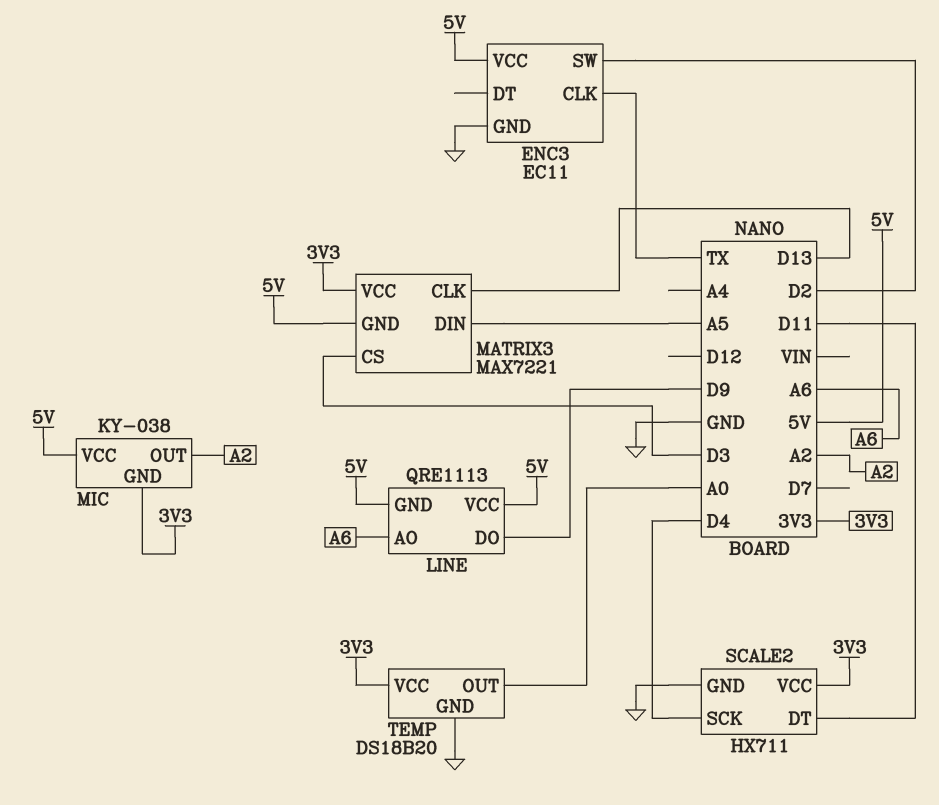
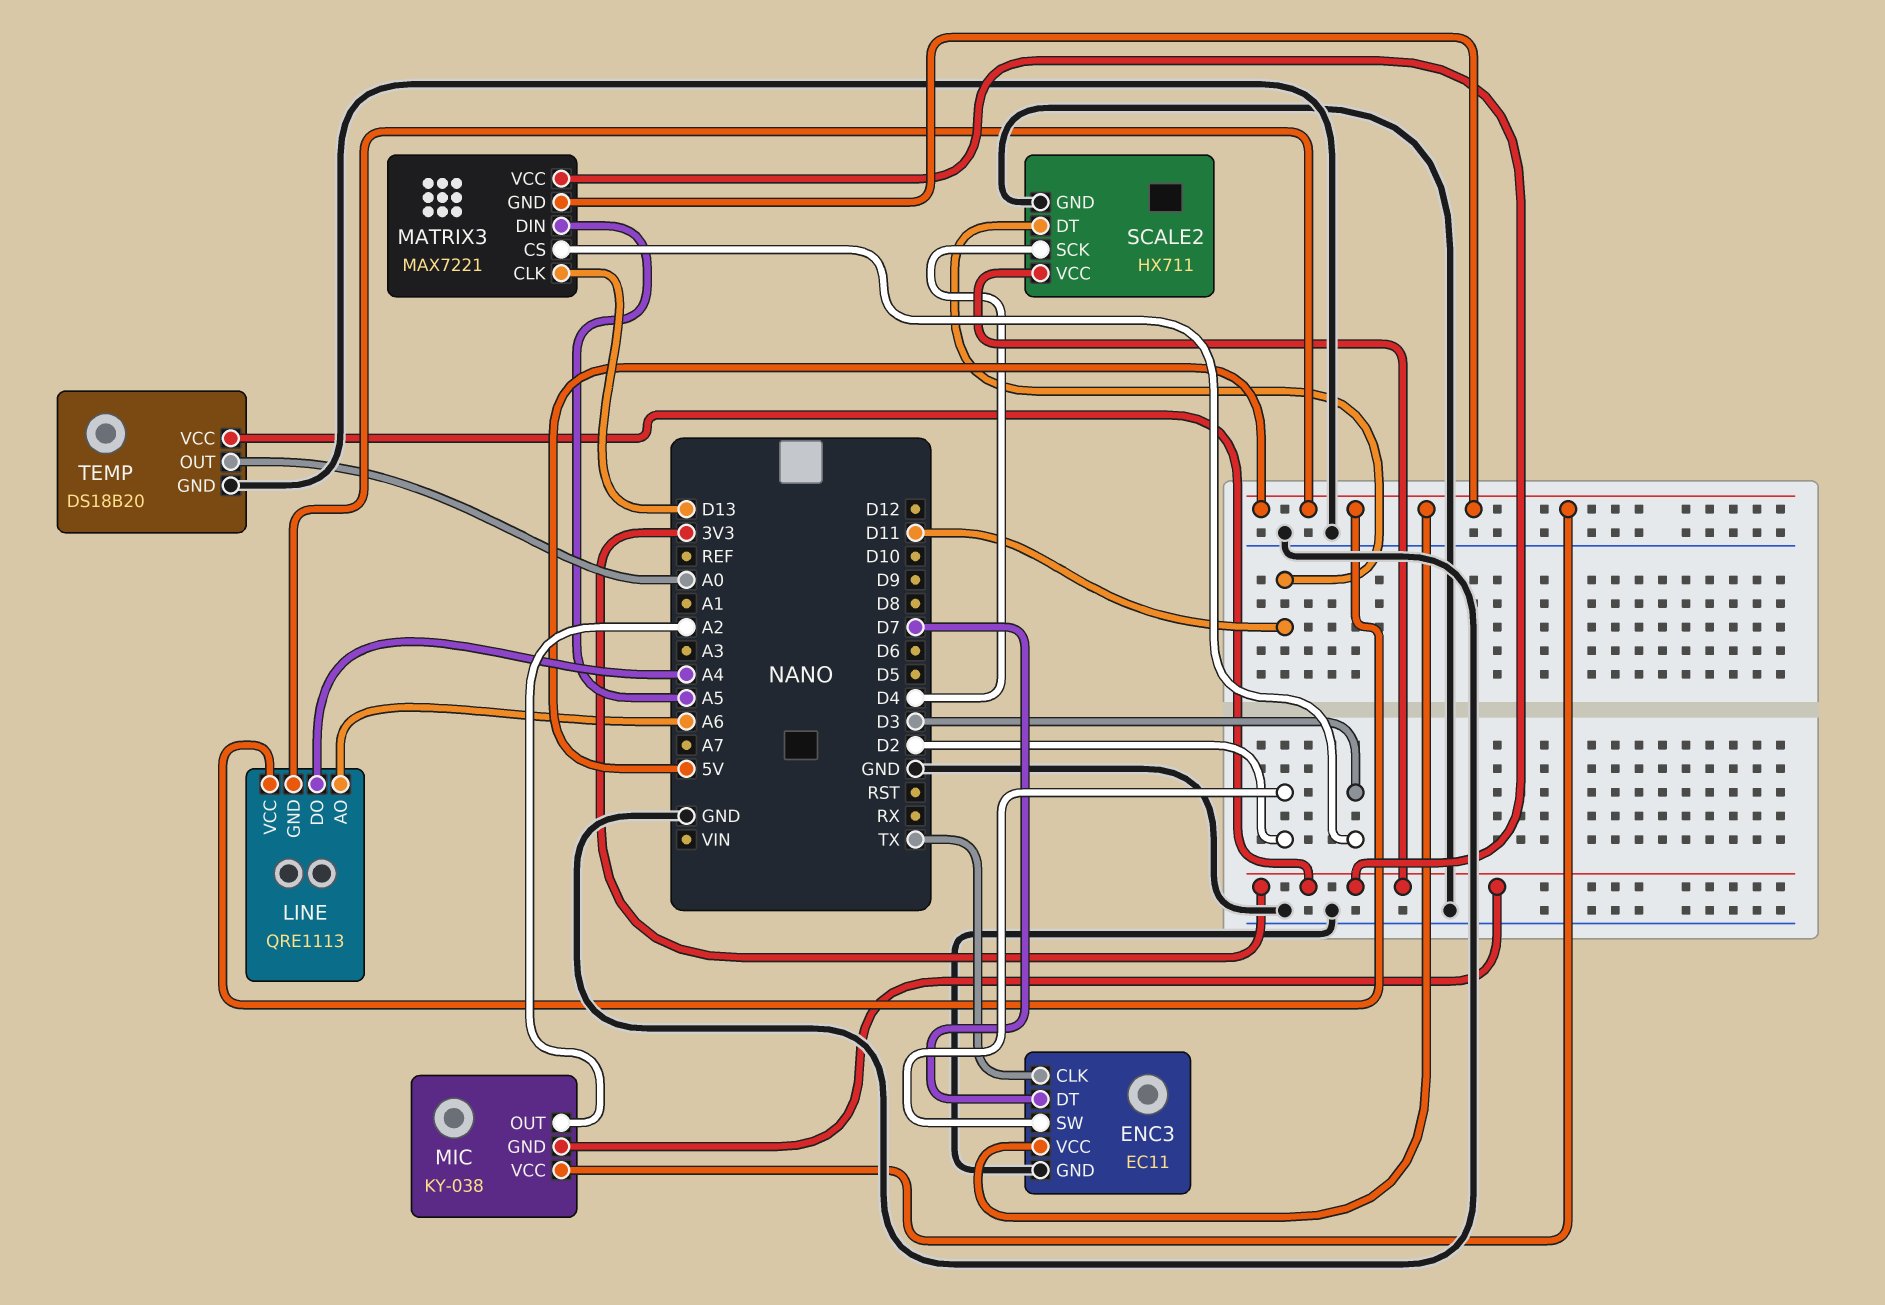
ENC3 pin DT: none -> D7
LINE pin DO: D9 -> A4

